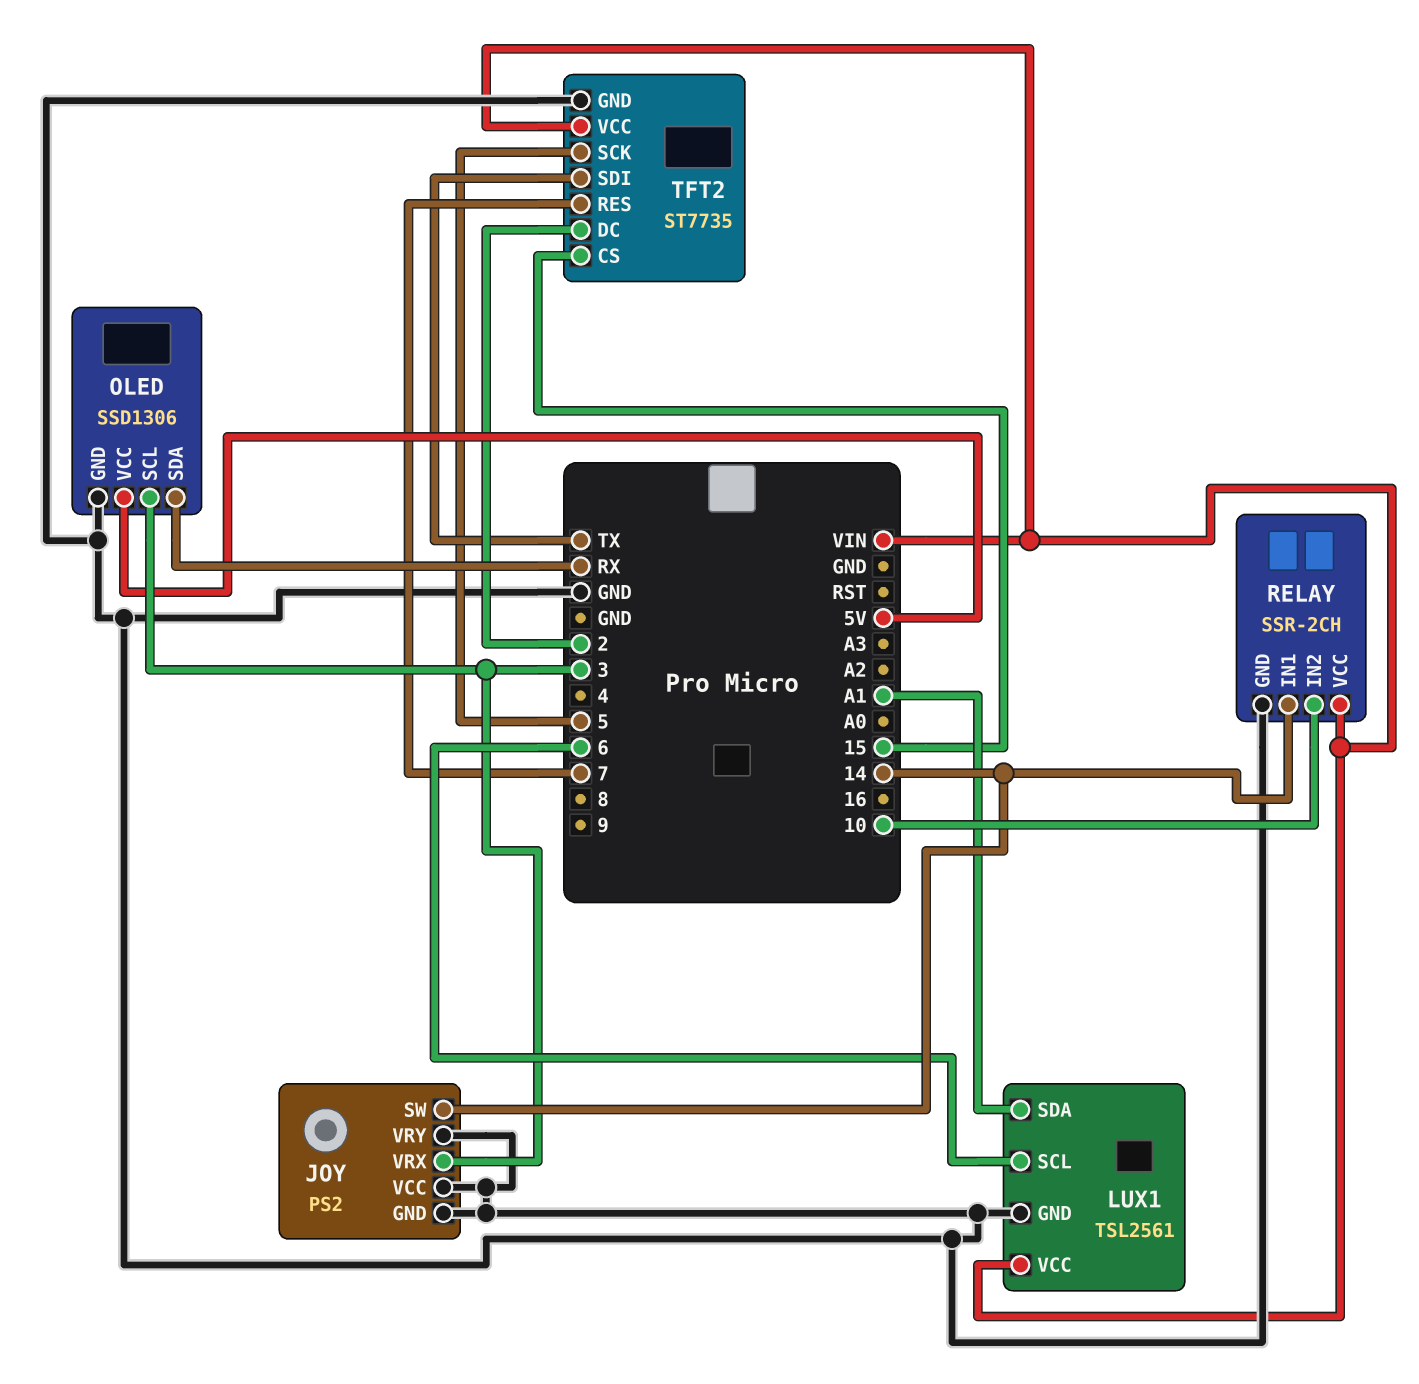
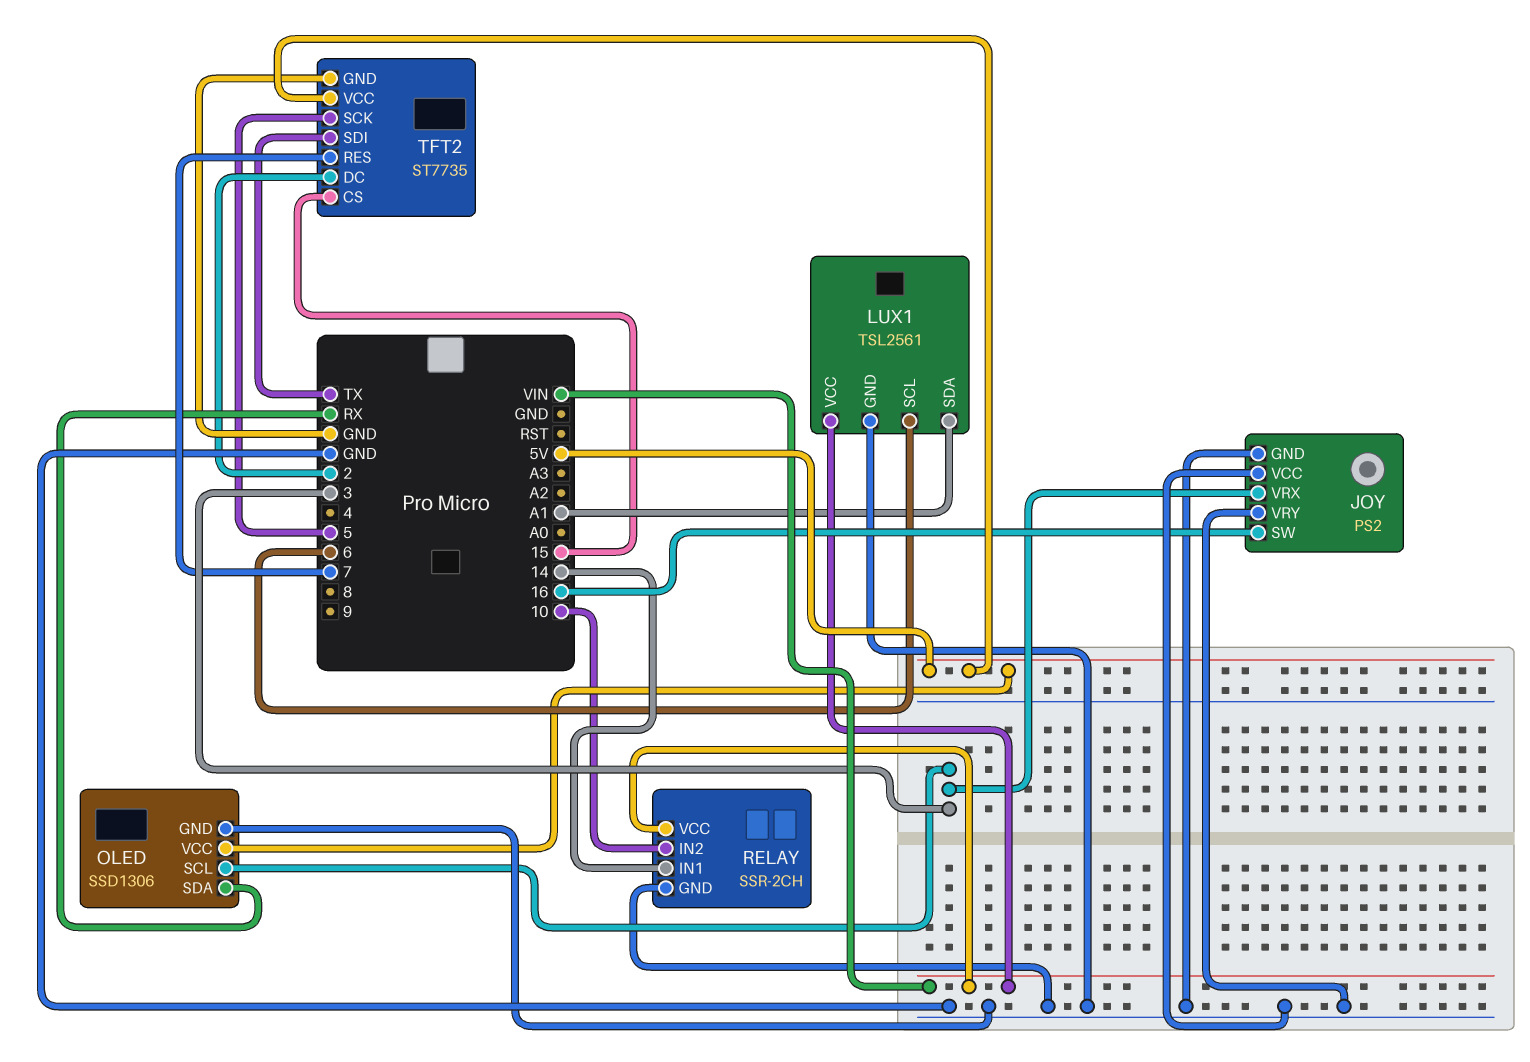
JOY pin SW: 14 -> 16
TFT2 pin VCC: VIN -> 5V

